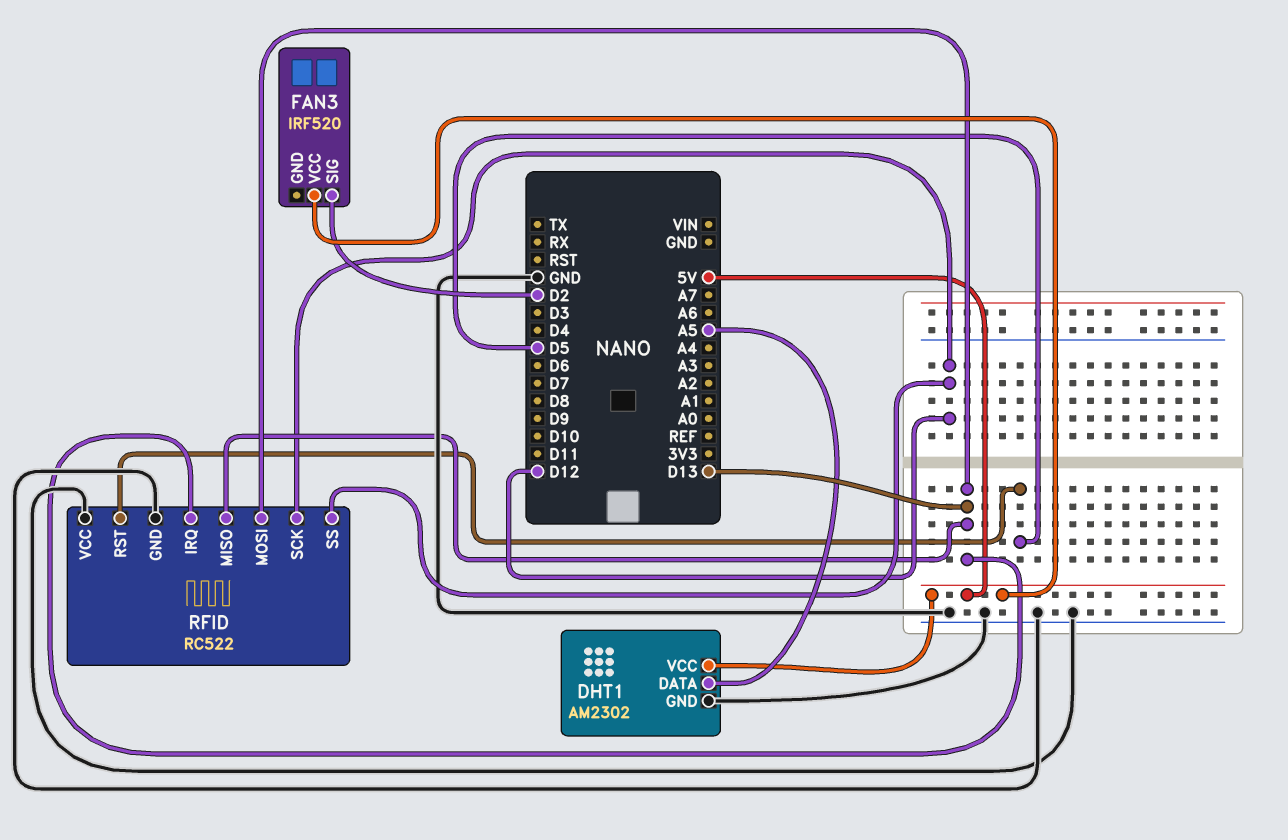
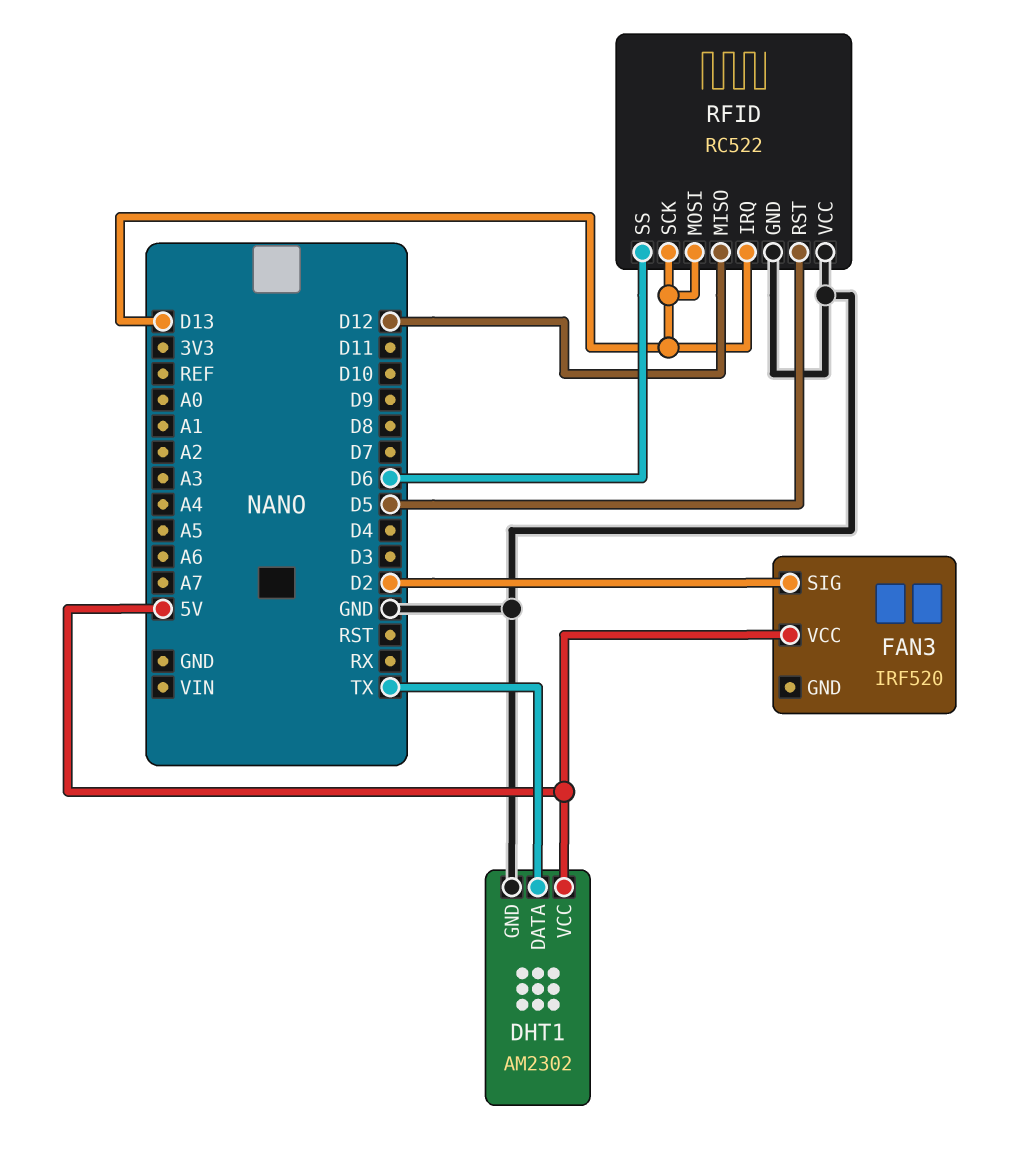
DHT1 pin DATA: A5 -> TX
RFID pin MISO: D13 -> D12
RFID pin SCK: D12 -> D13
RFID pin SS: D12 -> D6

